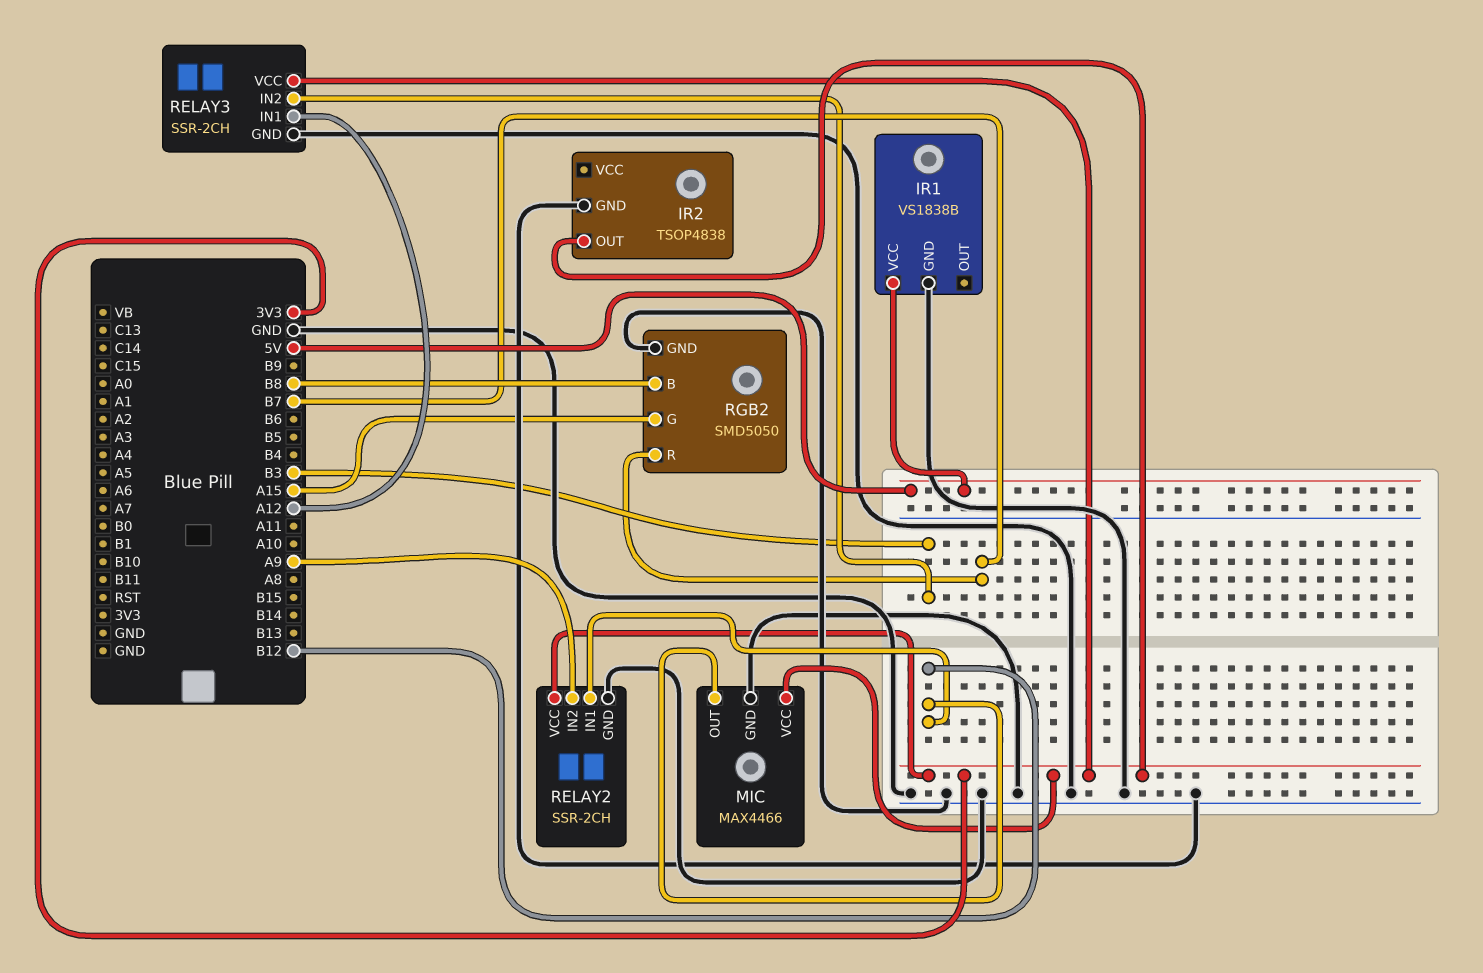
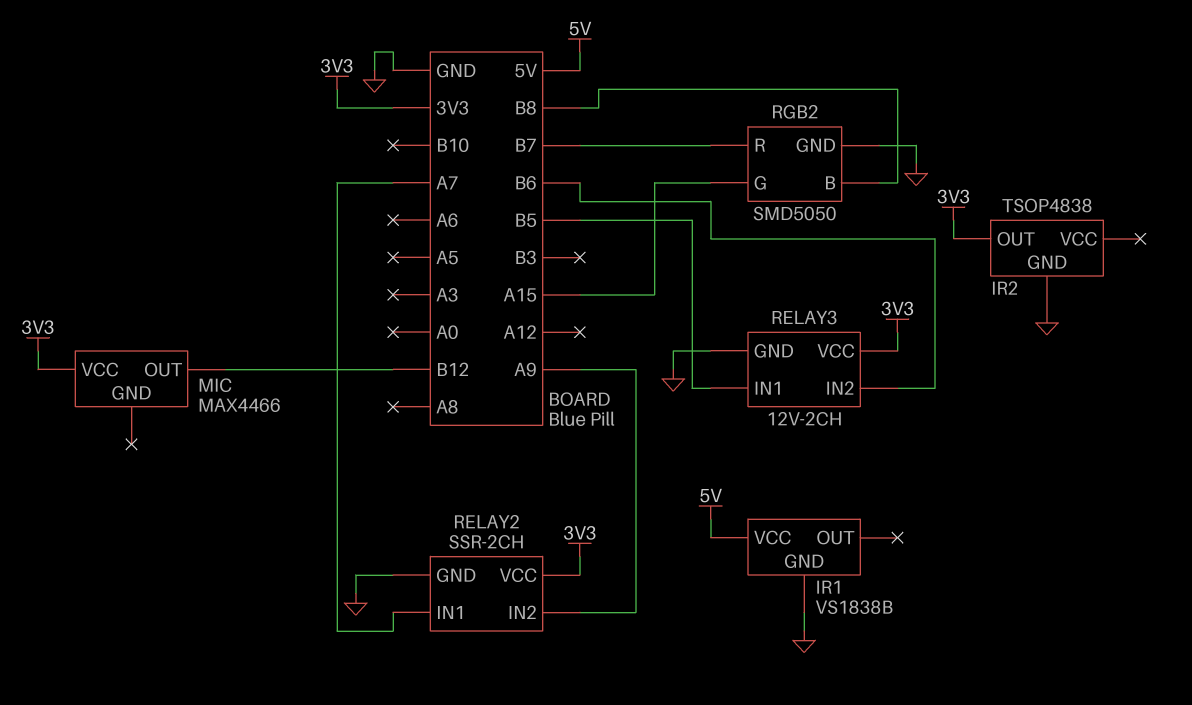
MIC pin GND: GND -> none
RELAY2 pin IN1: B12 -> A7
RELAY3: SSR-2CH -> 12V-2CH
RELAY3 pin IN1: A12 -> B5
RELAY3 pin IN2: B3 -> B6

